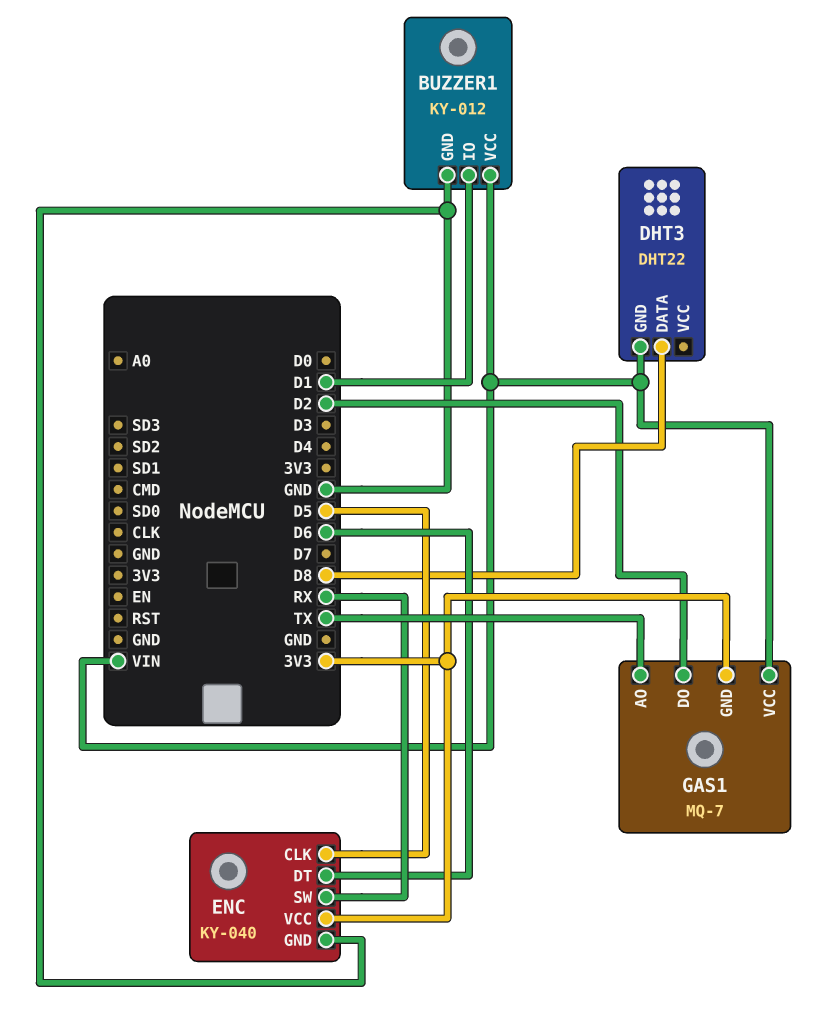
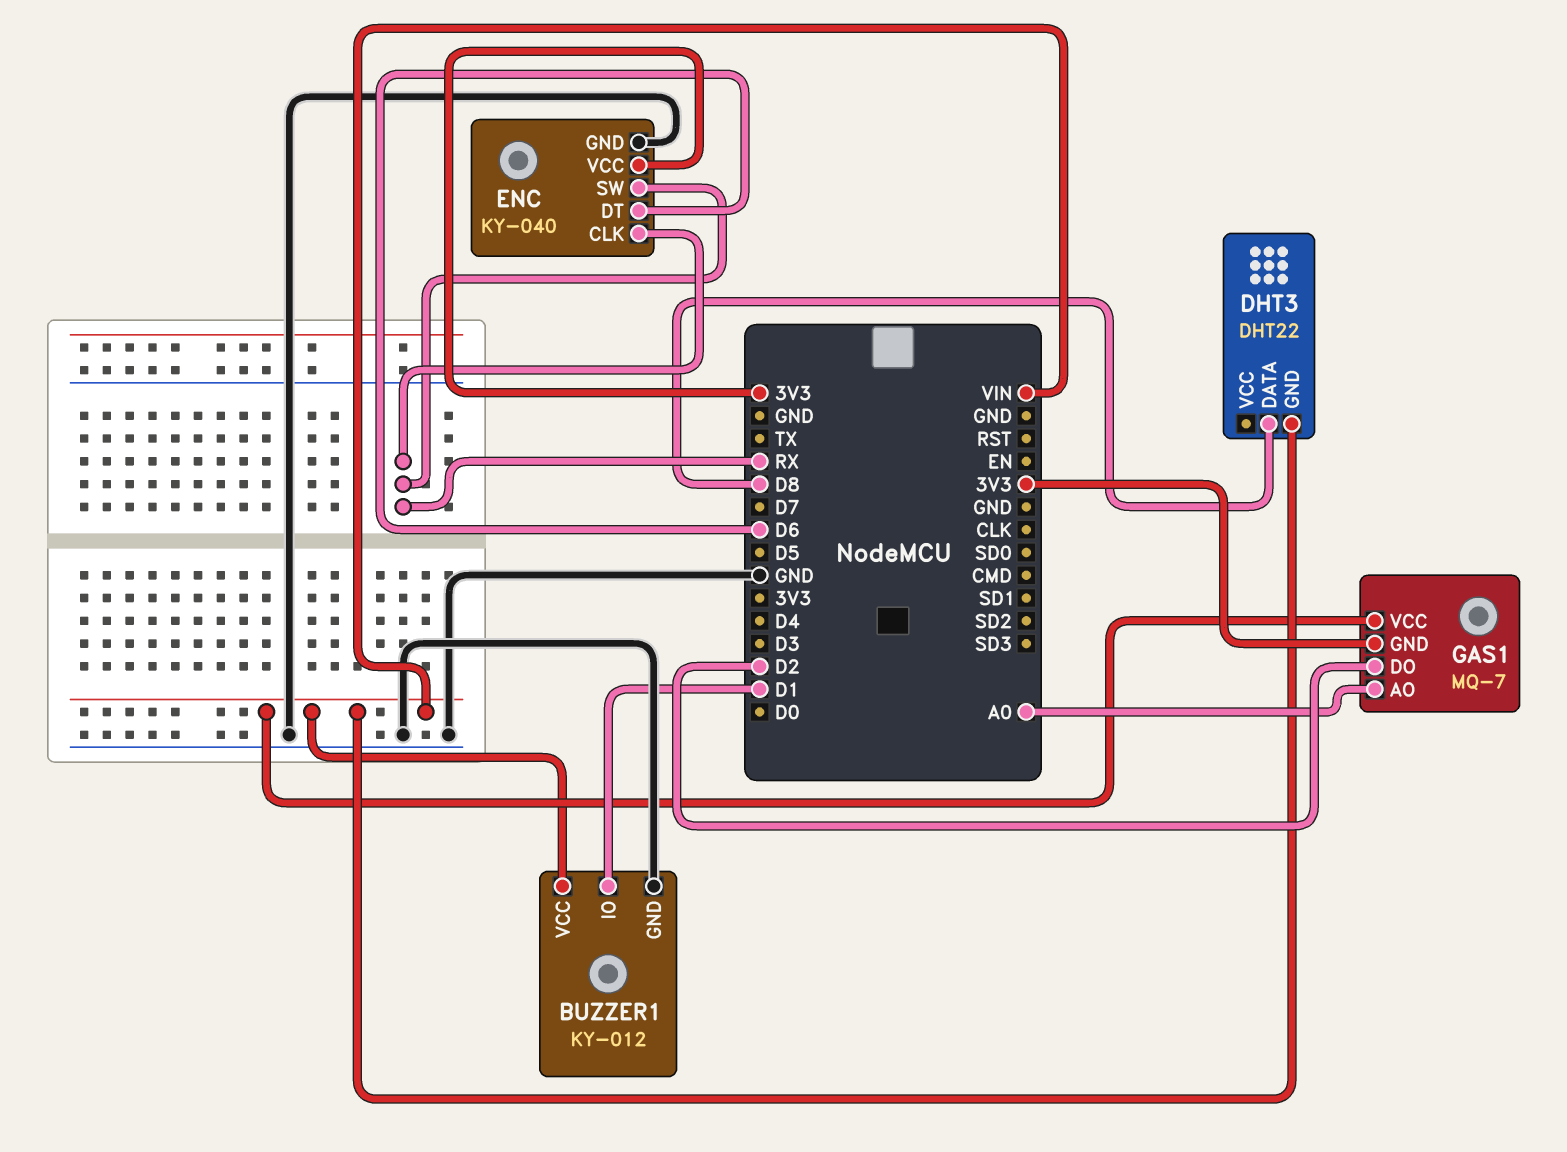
ENC pin CLK: D5 -> RX
GAS1 pin AO: TX -> A0

